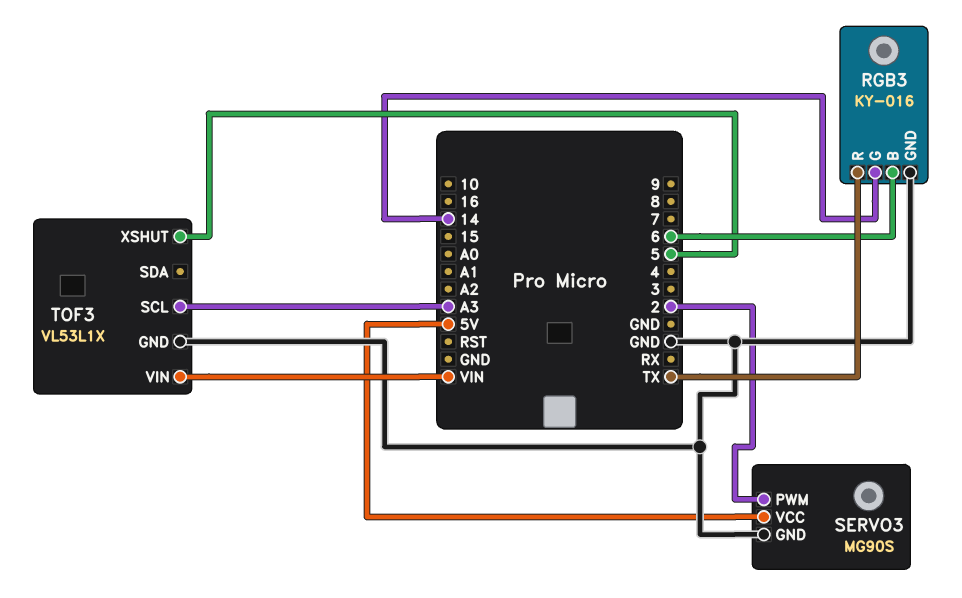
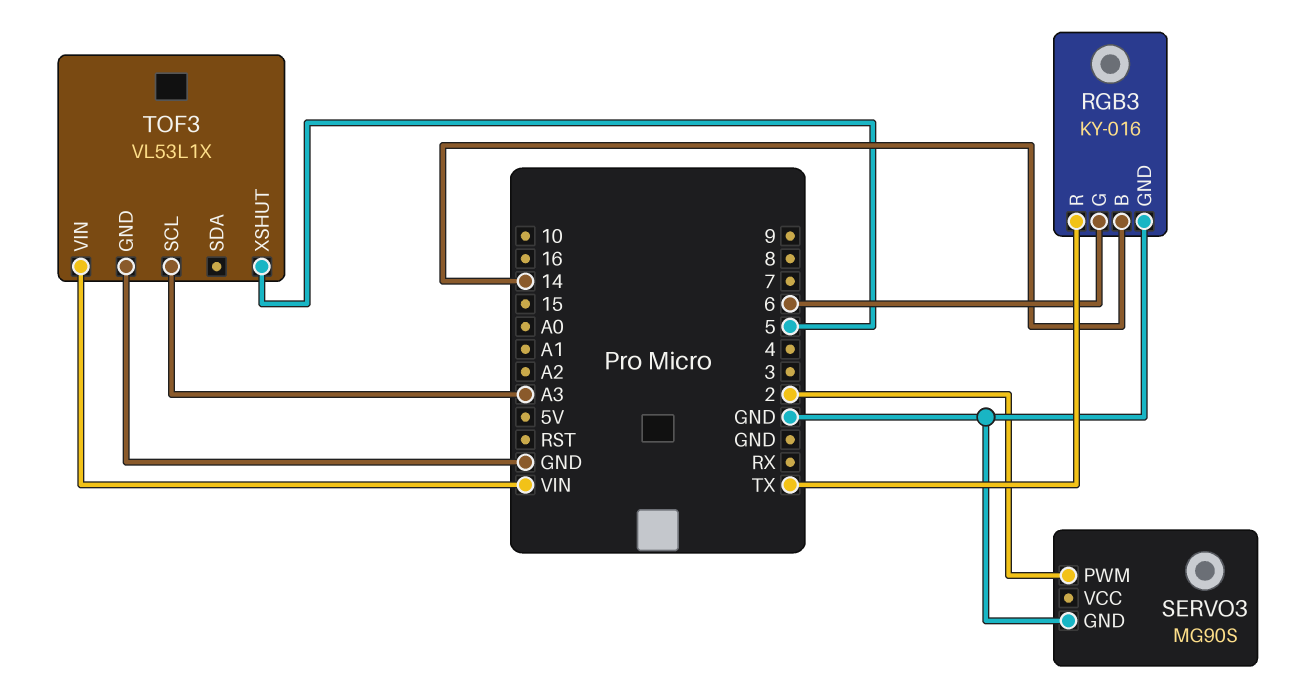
RGB3 pin B: 6 -> 14
RGB3 pin G: 14 -> 6
SERVO3 pin VCC: 5V -> none

